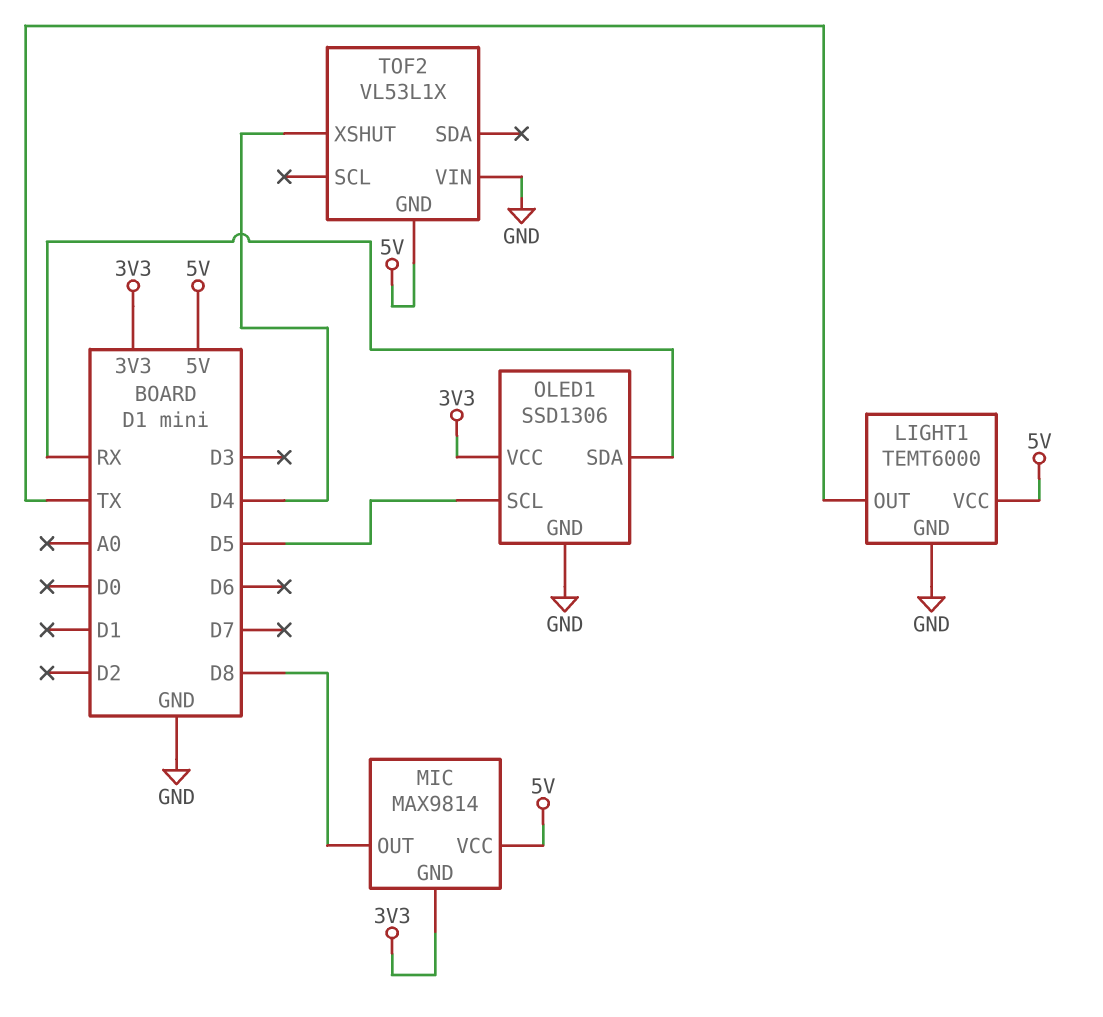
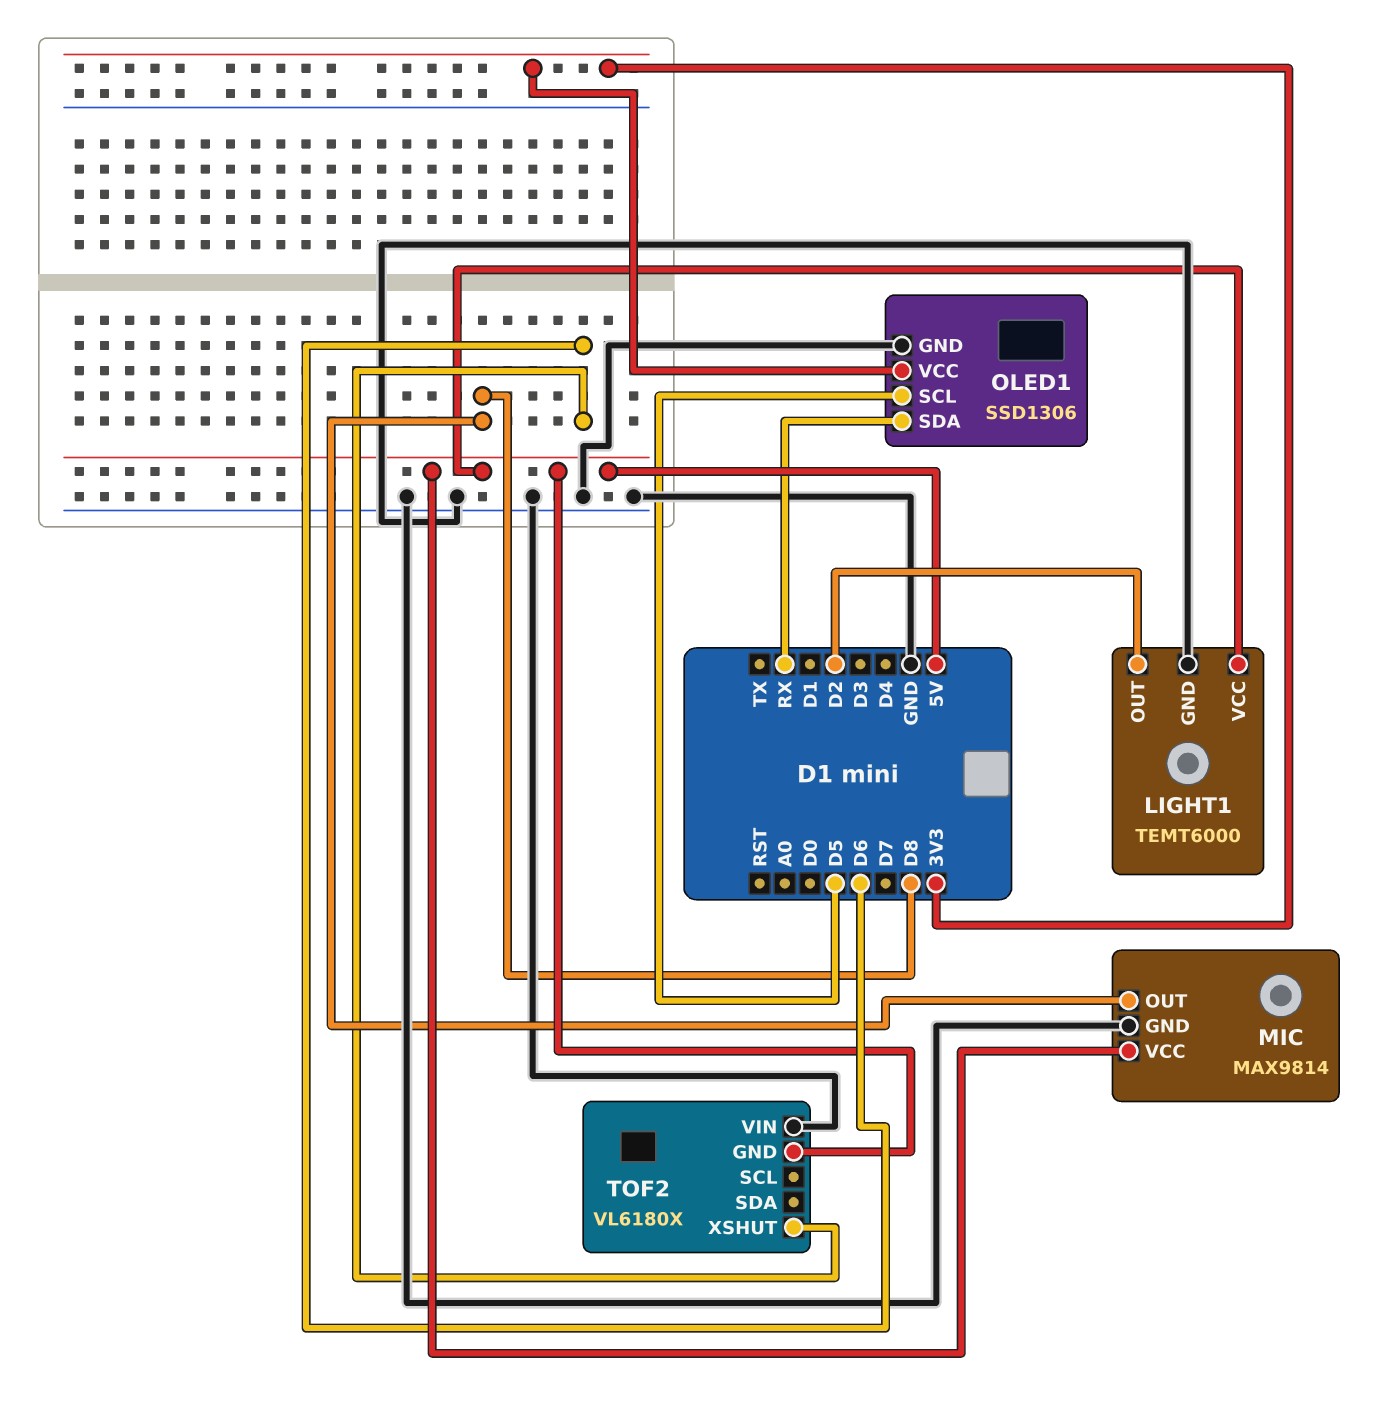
LIGHT1 pin OUT: TX -> D2
MIC pin GND: 3V3 -> GND
TOF2: VL53L1X -> VL6180X
TOF2 pin XSHUT: D4 -> D6

